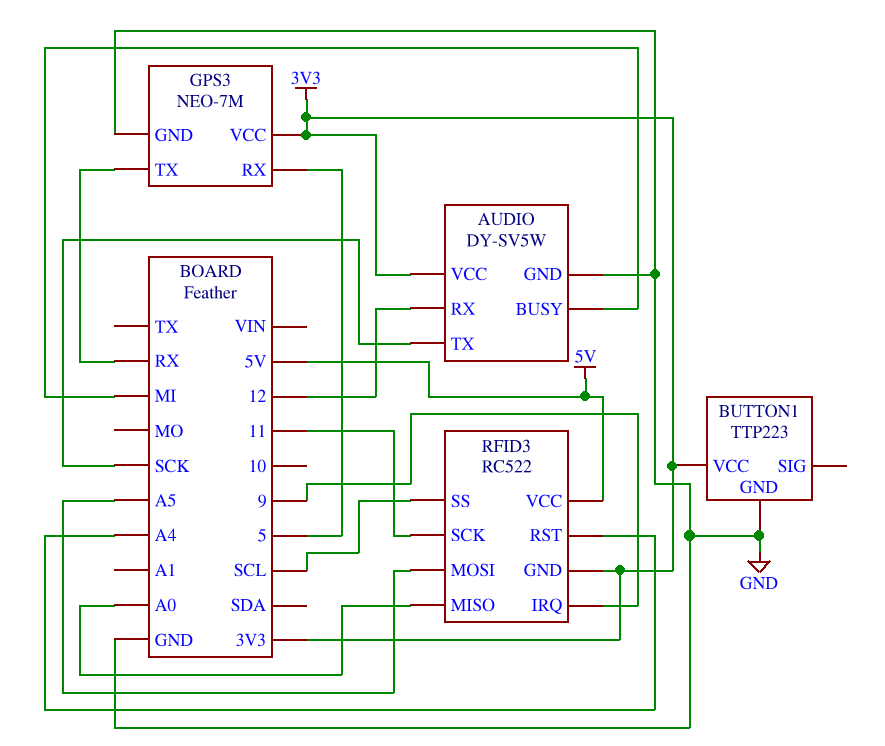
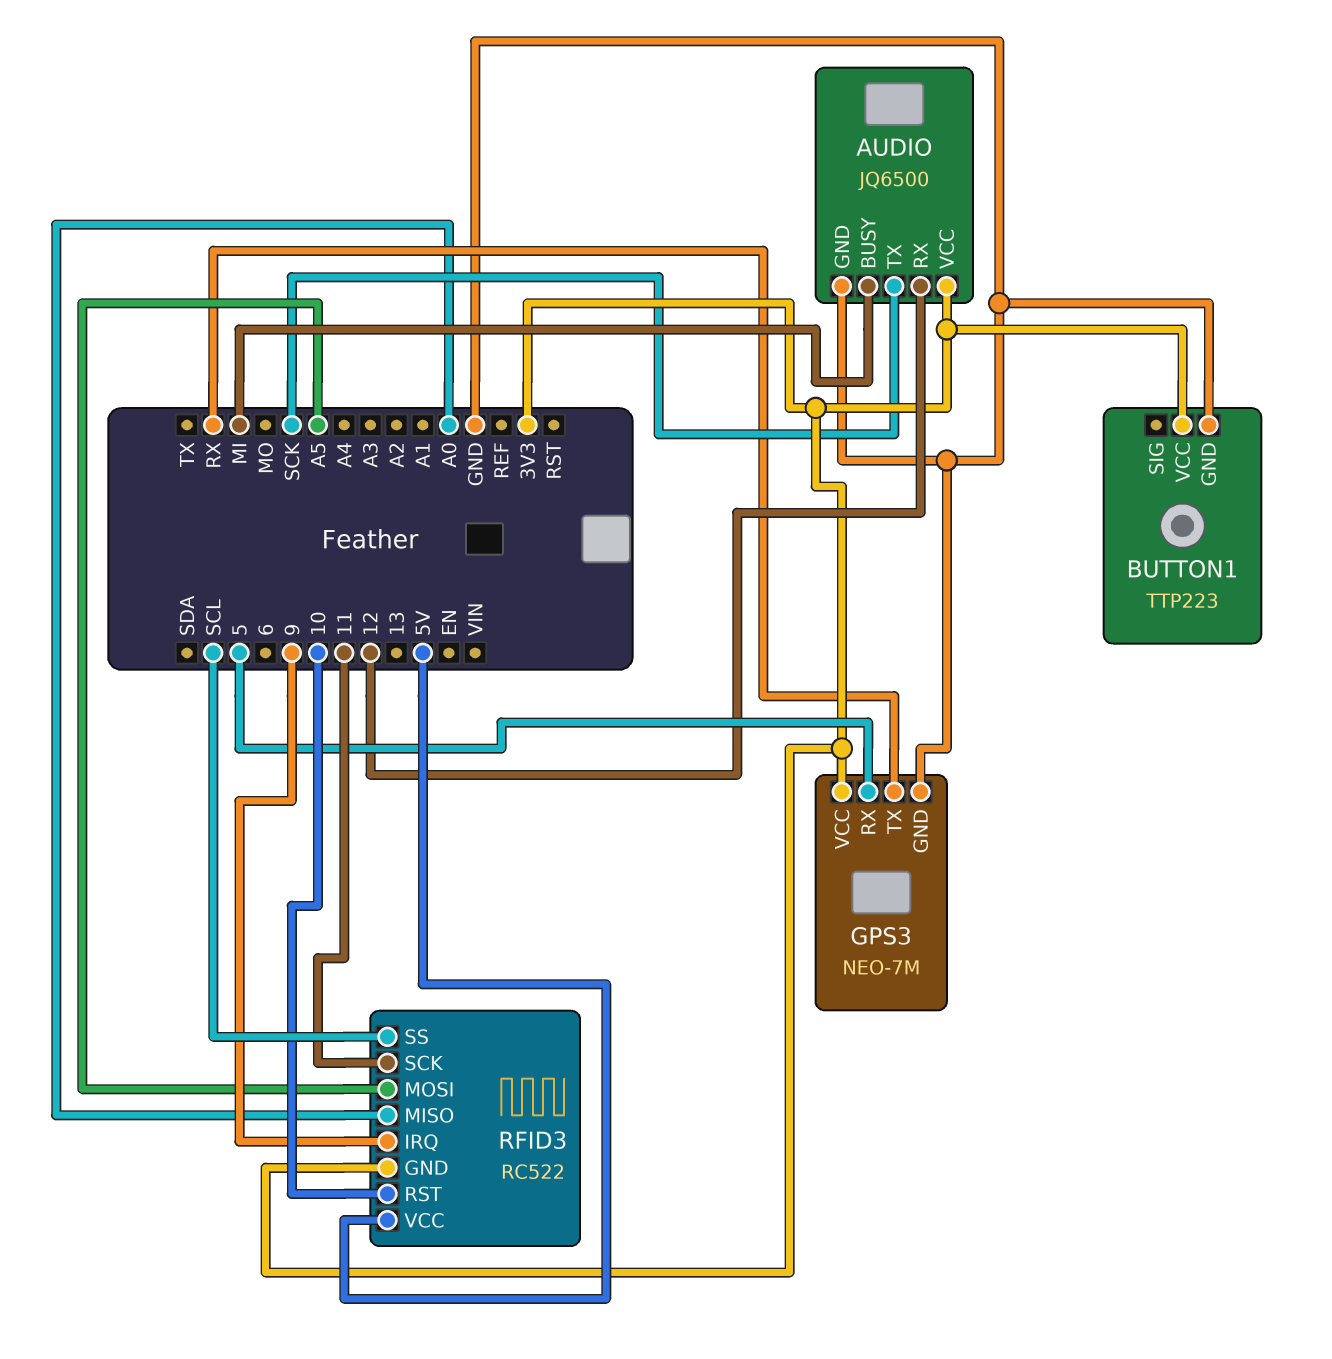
AUDIO: DY-SV5W -> JQ6500
RFID3 pin RST: A4 -> 10

